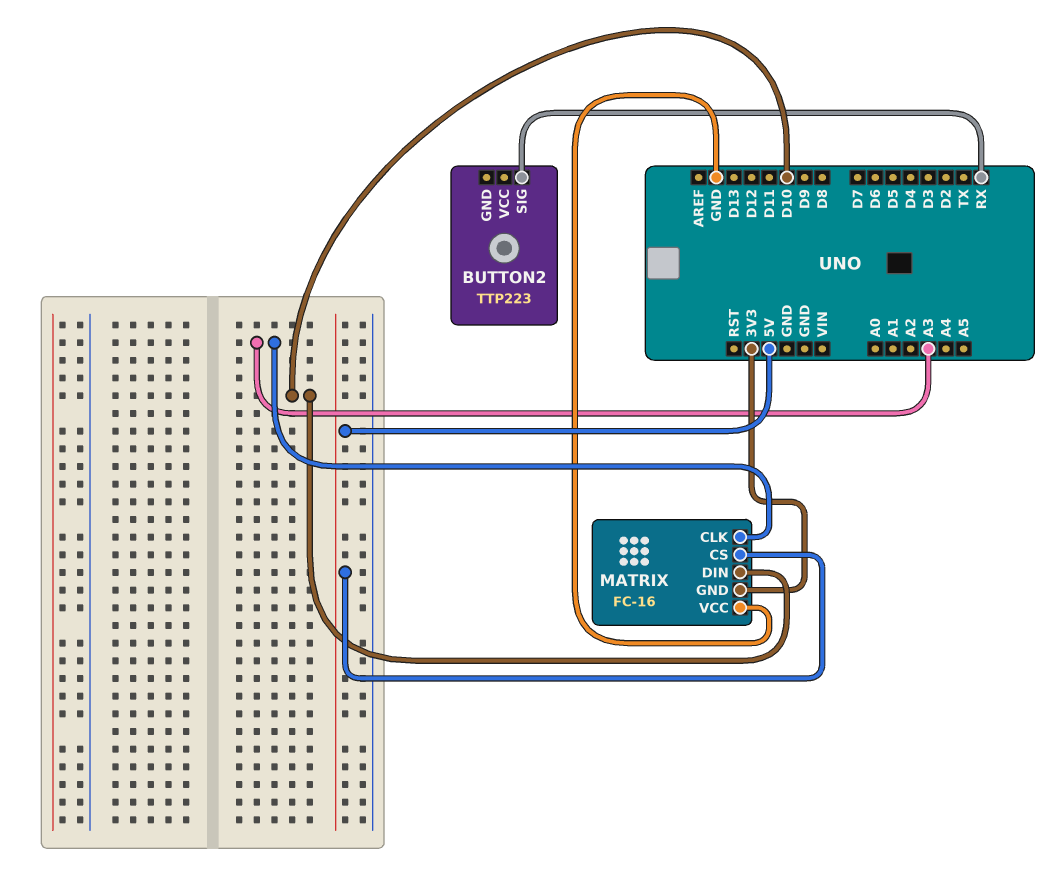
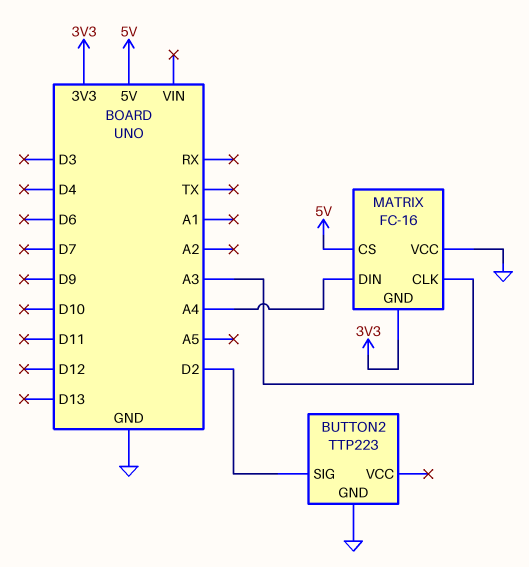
BUTTON2 pin GND: none -> GND
BUTTON2 pin SIG: RX -> D2
MATRIX pin DIN: D10 -> A4

